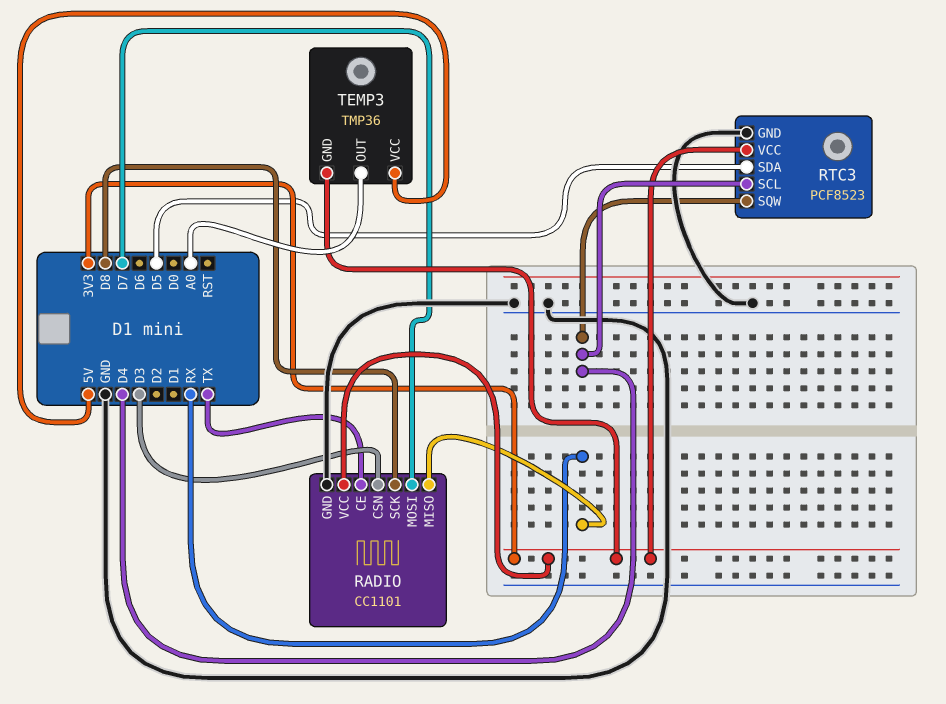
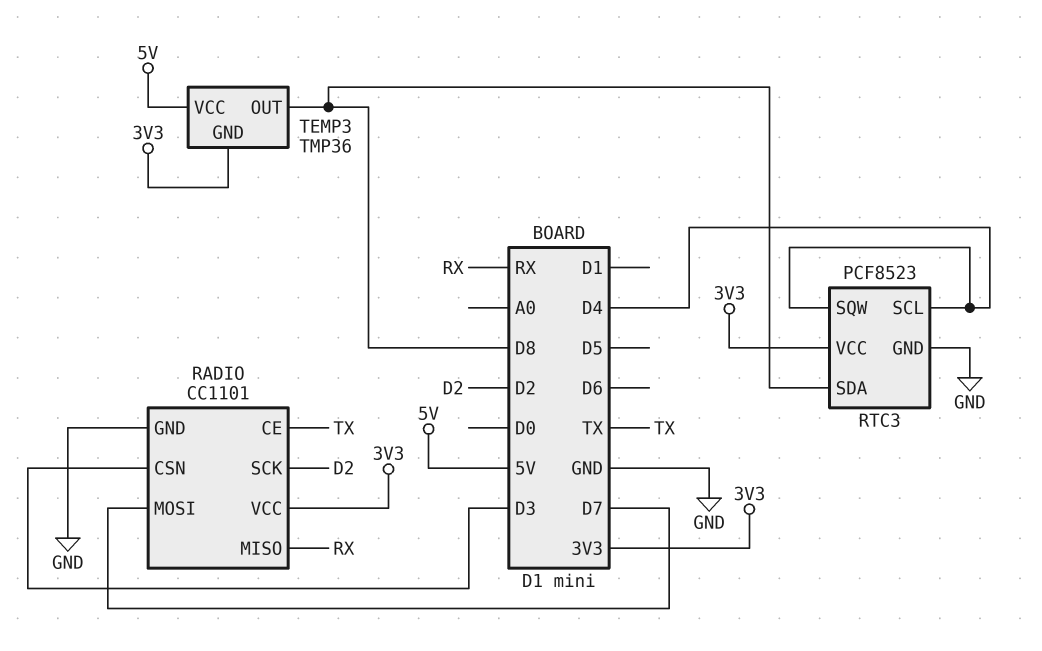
RADIO pin SCK: D8 -> D2
RTC3 pin SDA: D5 -> D8
TEMP3 pin OUT: A0 -> D8

